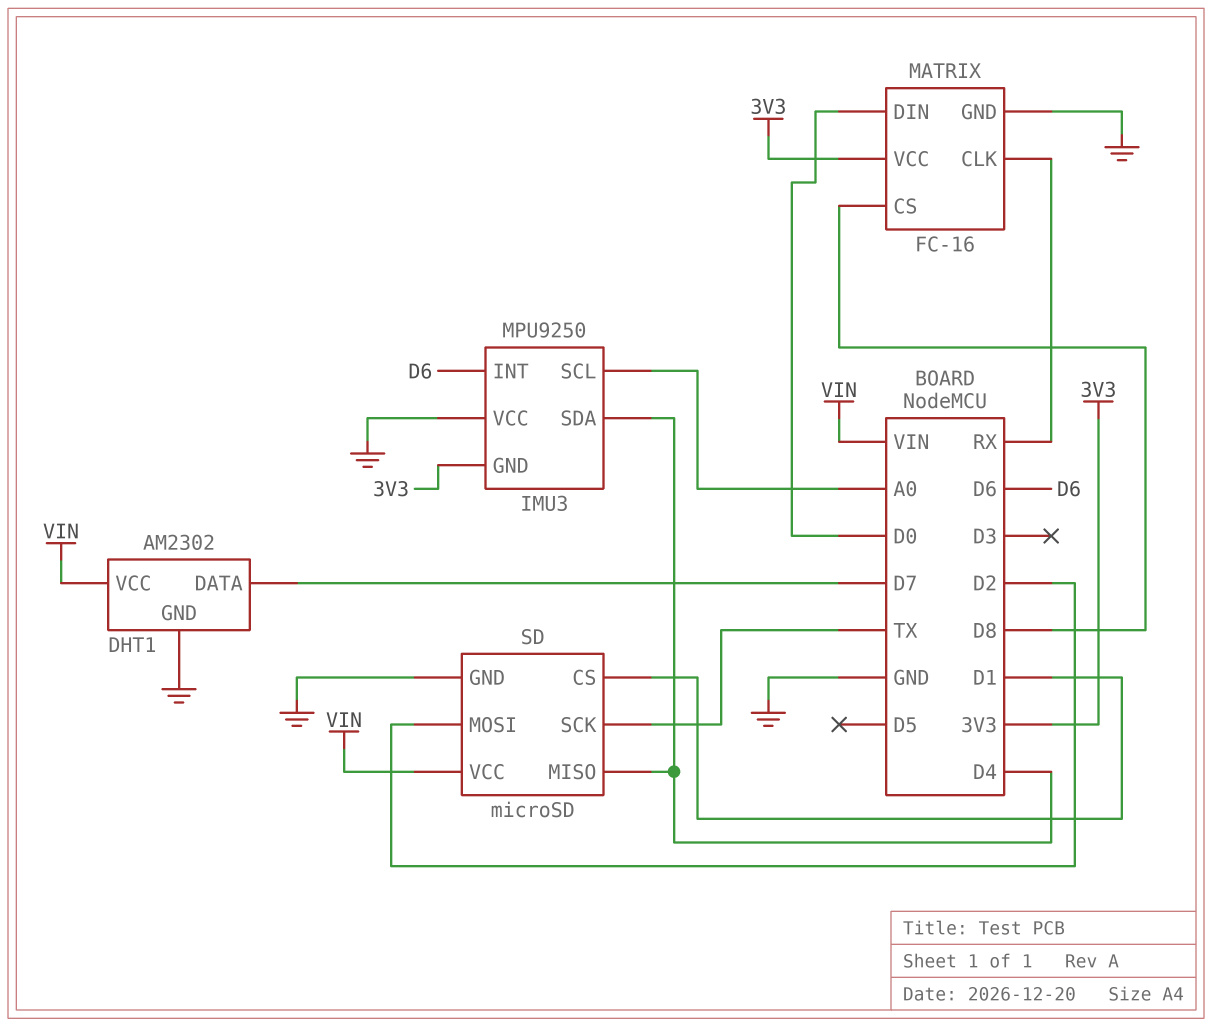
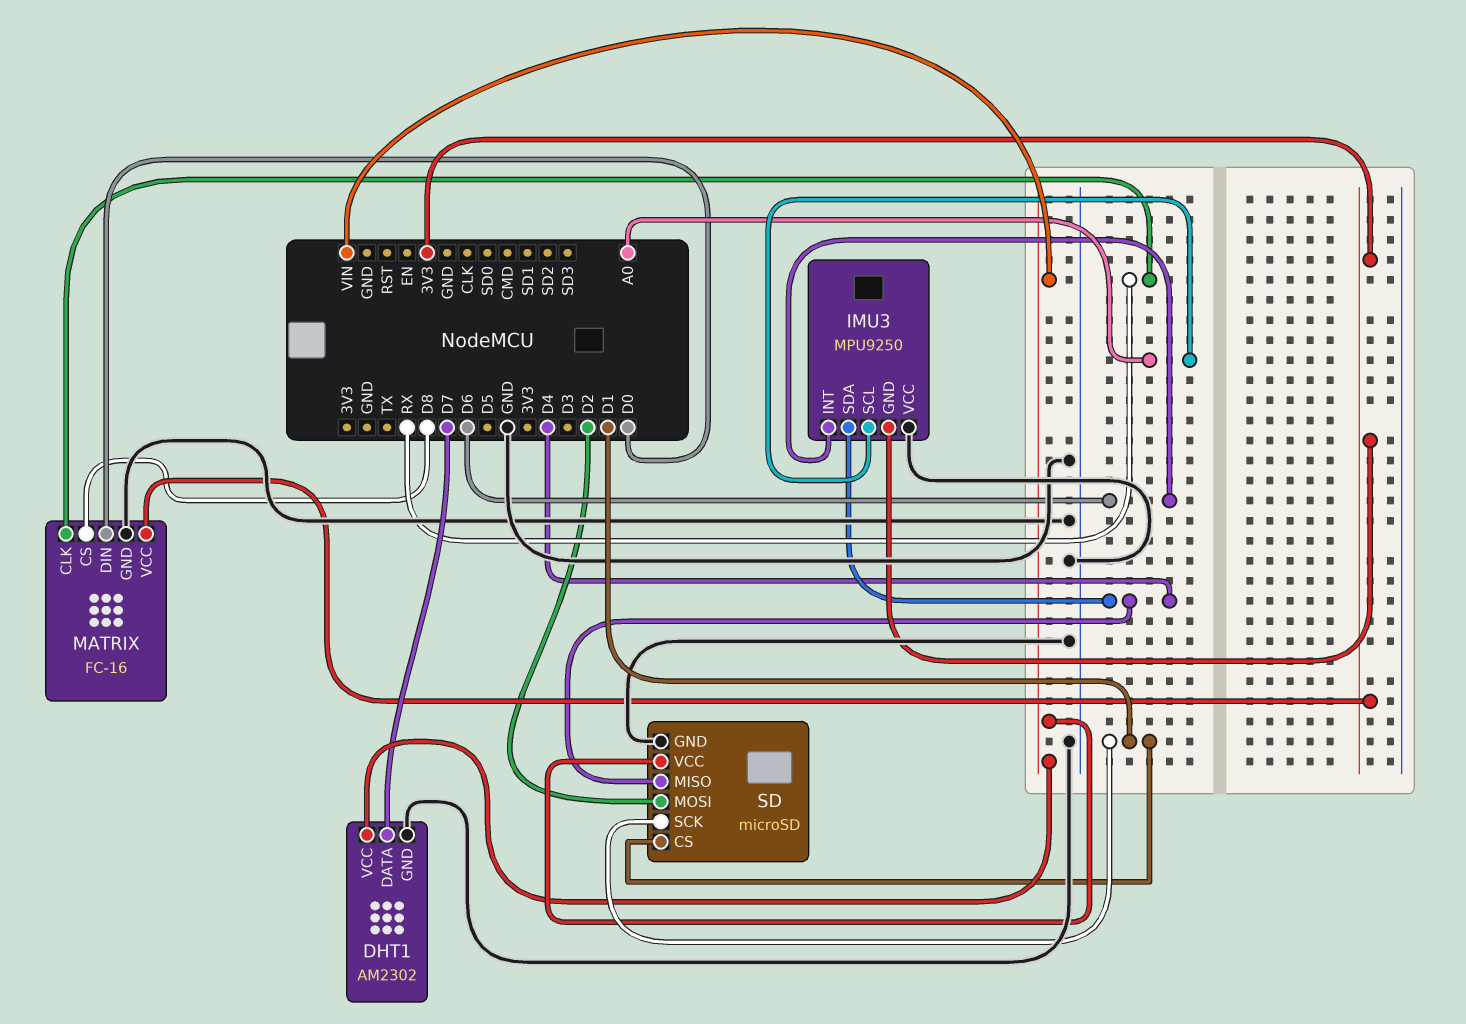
SD pin SCK: TX -> D1

